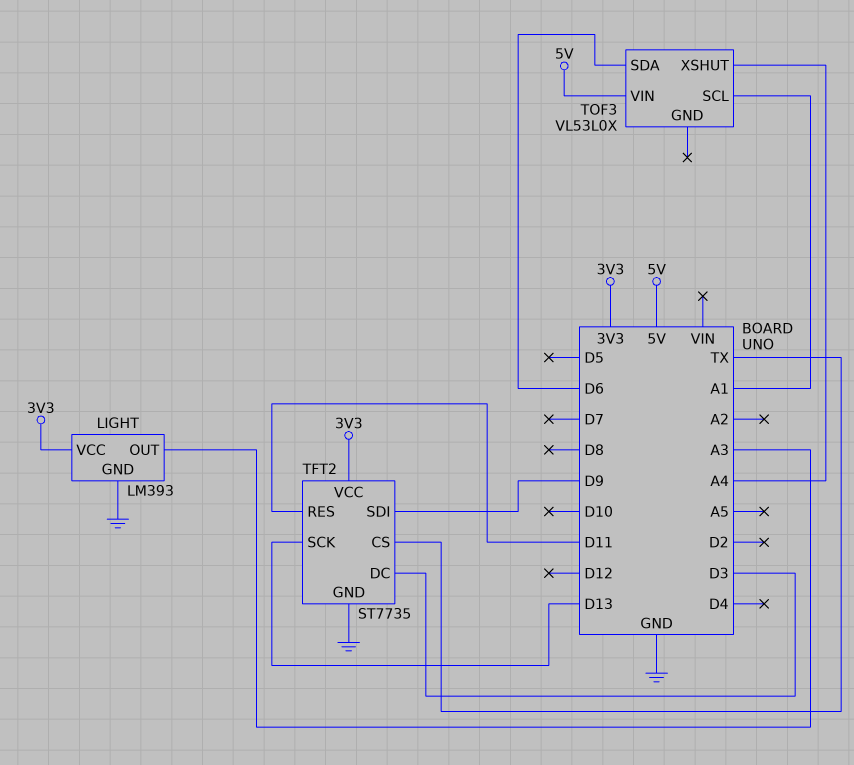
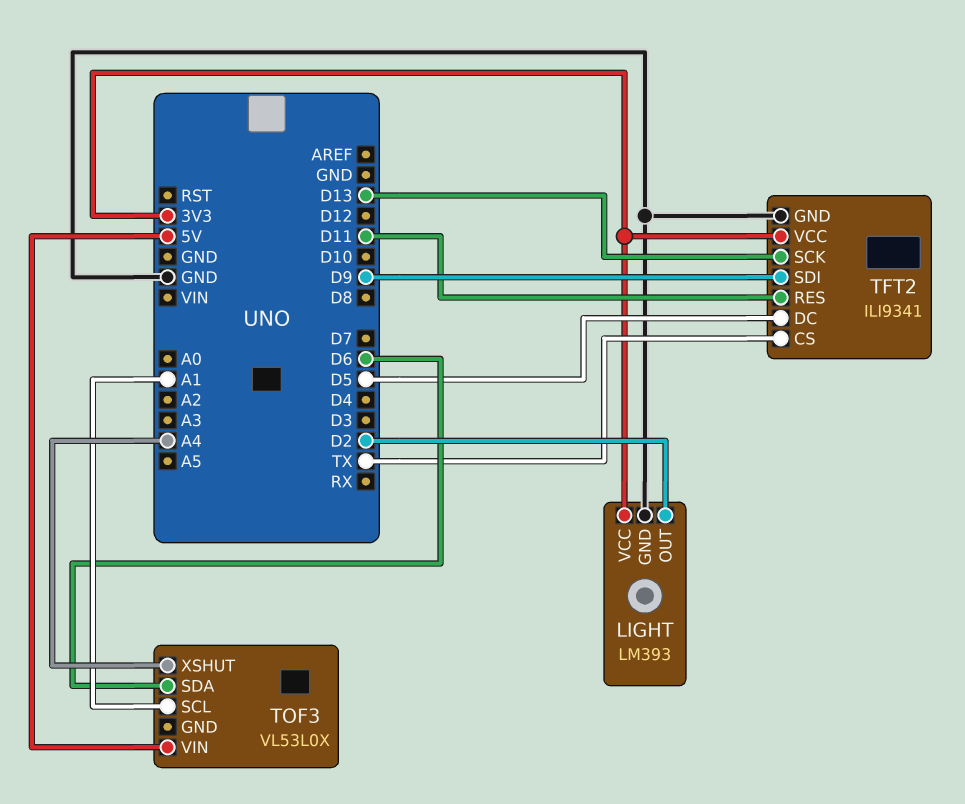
LIGHT pin OUT: A3 -> D2
TFT2: ST7735 -> ILI9341
TFT2 pin DC: D3 -> D5

